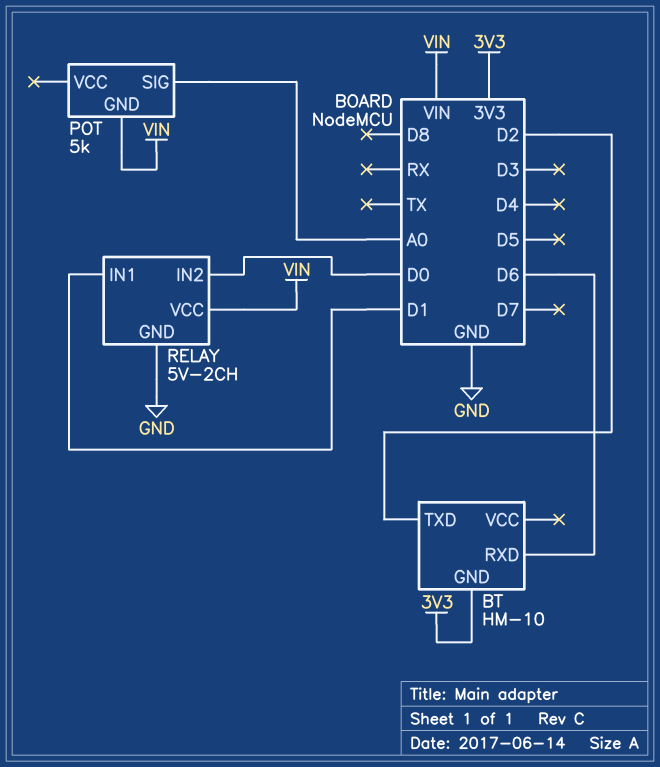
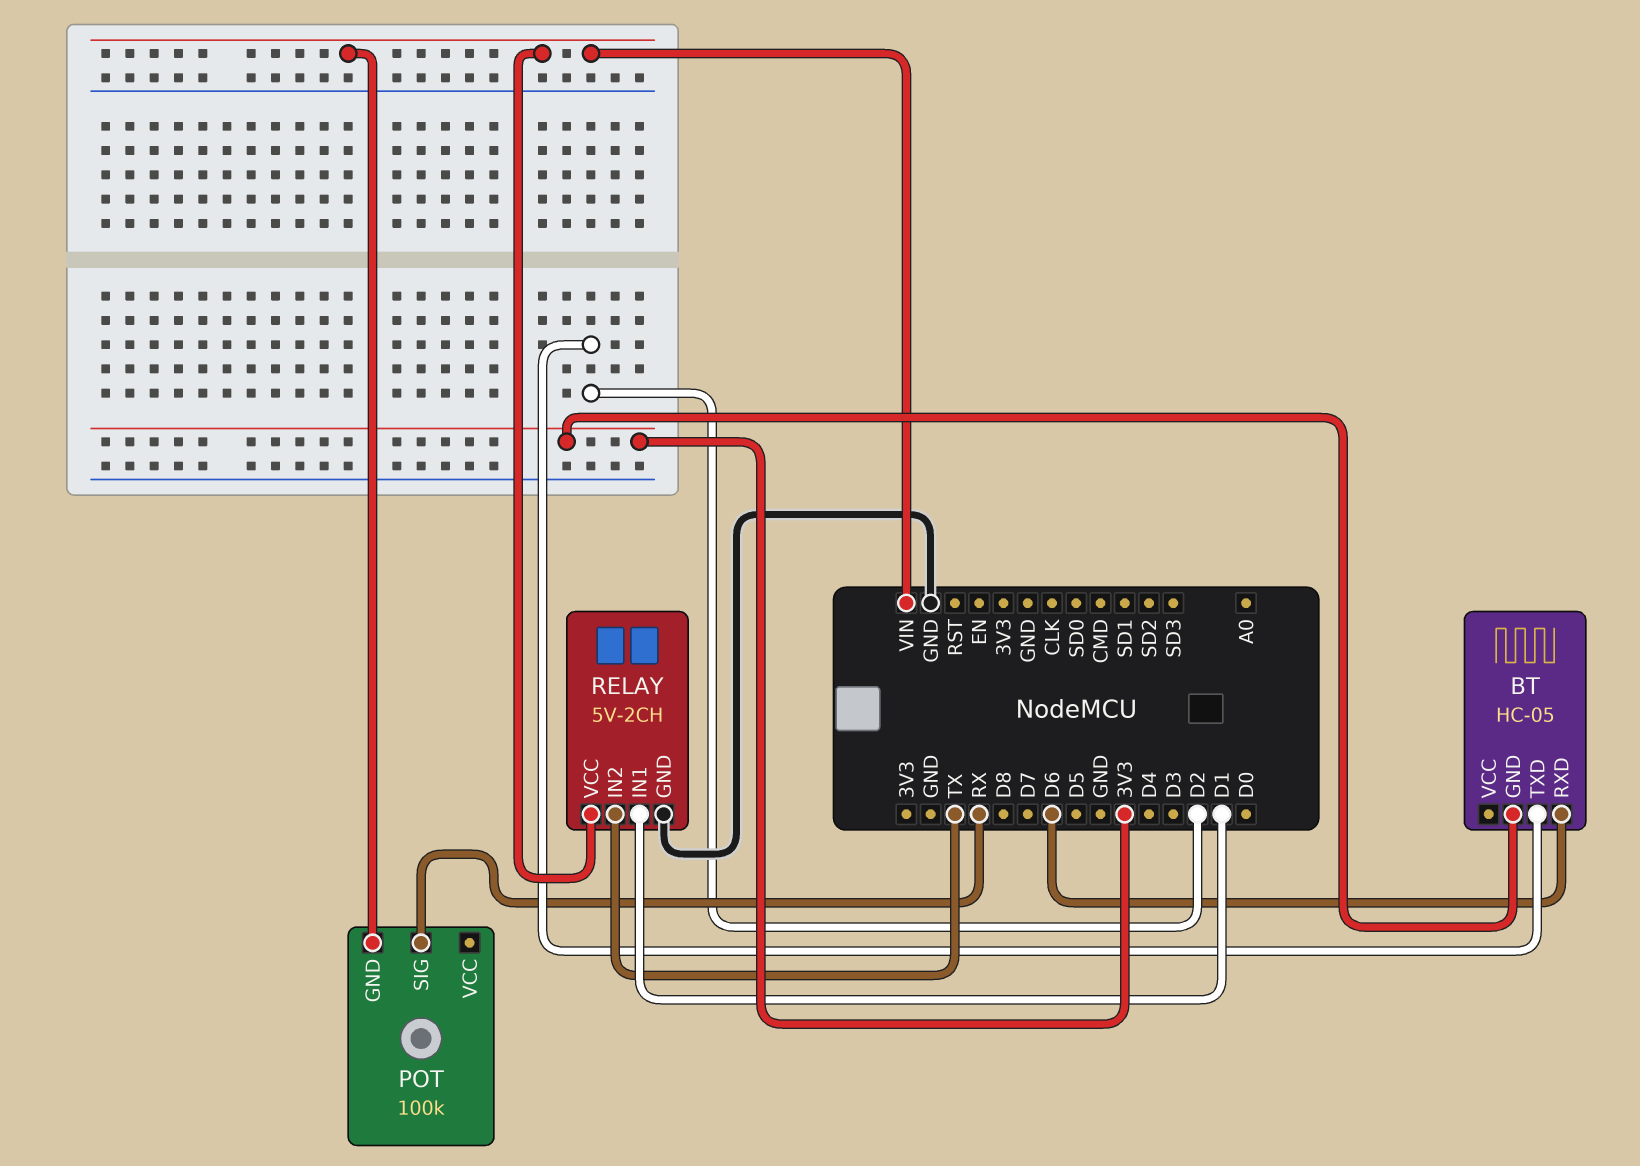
BT: HM-10 -> HC-05
POT: 5k -> 100k
POT pin SIG: A0 -> RX
RELAY pin IN2: D0 -> TX

